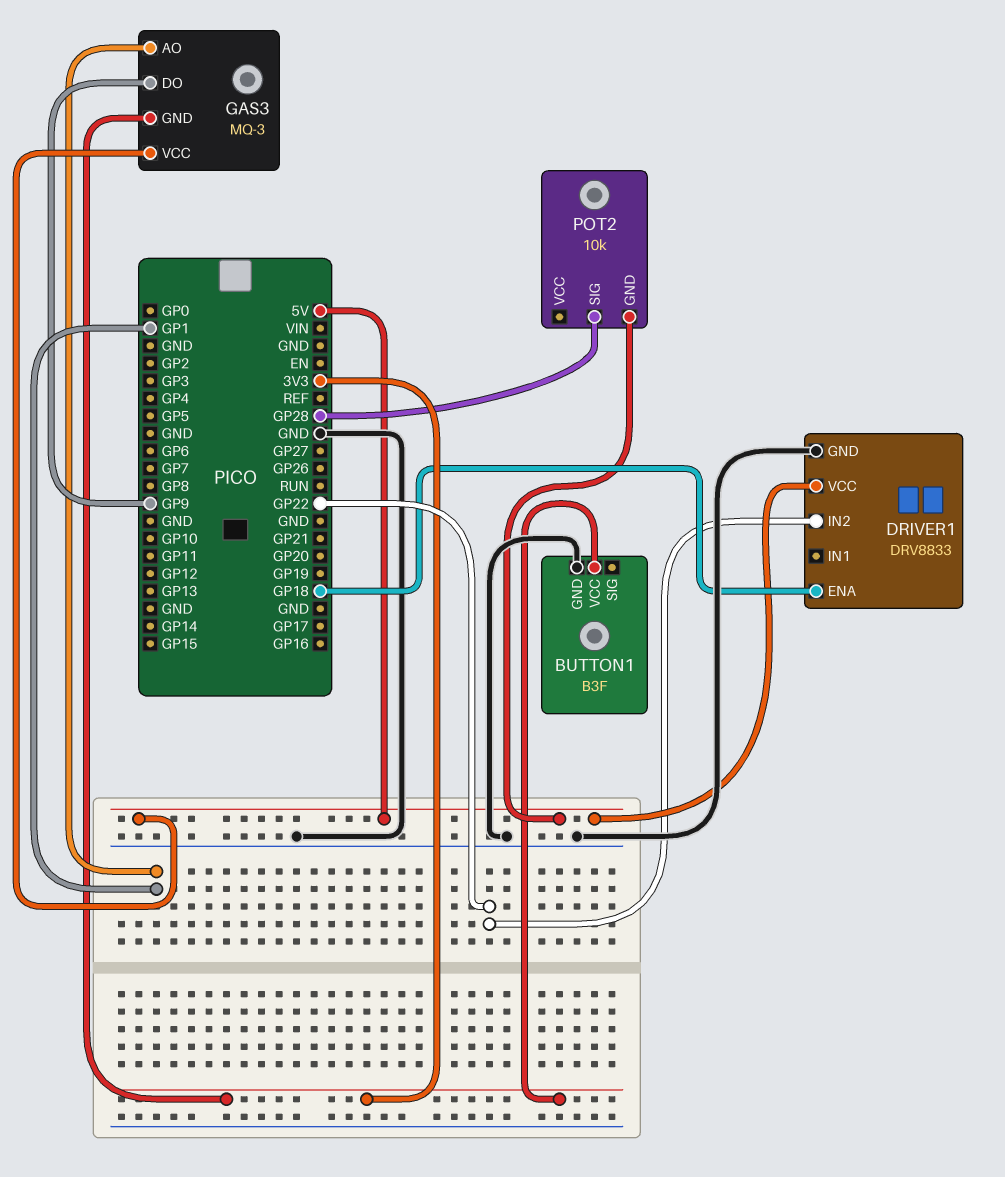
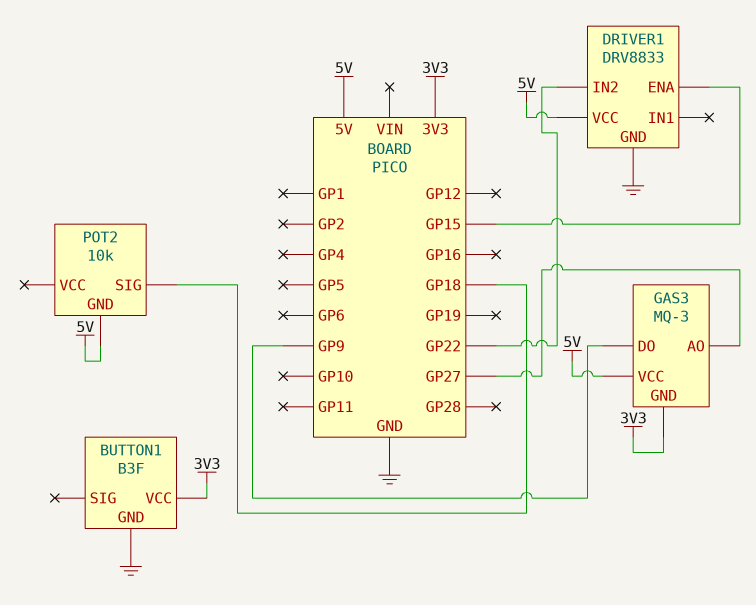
DRIVER1 pin ENA: GP18 -> GP15
GAS3 pin AO: GP1 -> GP27
POT2 pin SIG: GP28 -> GP18

